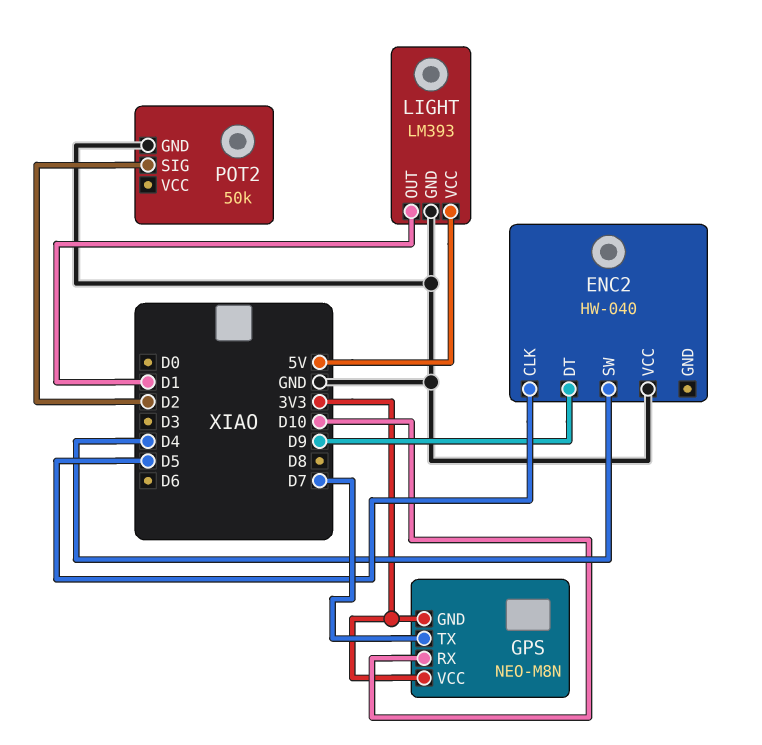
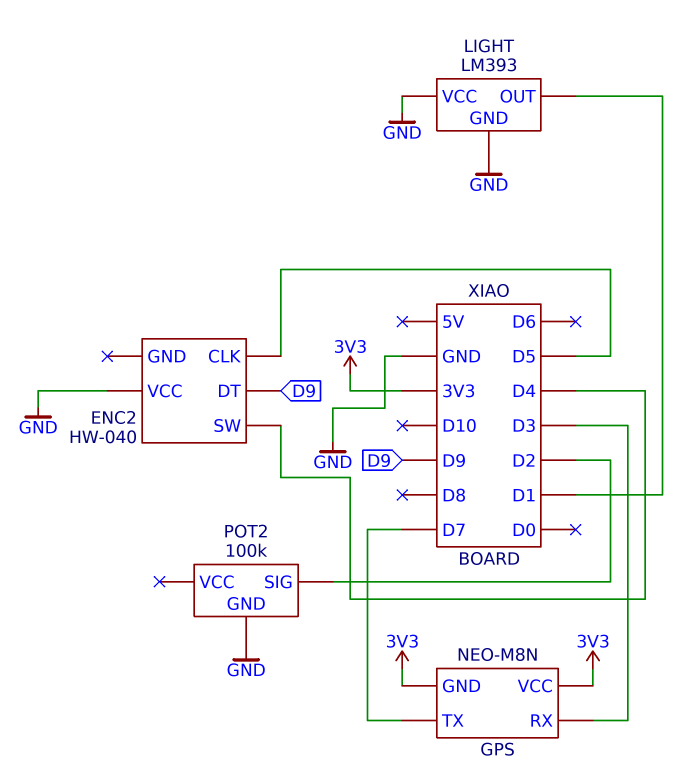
GPS pin RX: D10 -> D3
LIGHT pin VCC: 5V -> GND
POT2: 50k -> 100k

